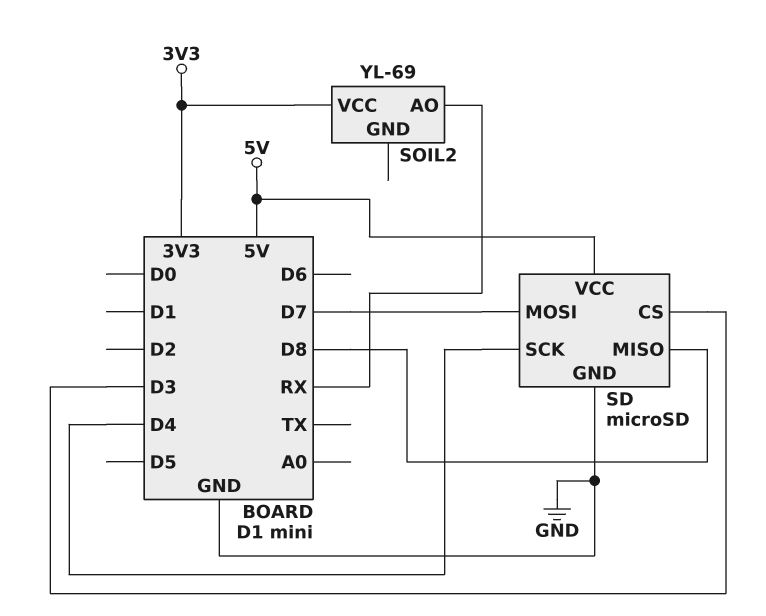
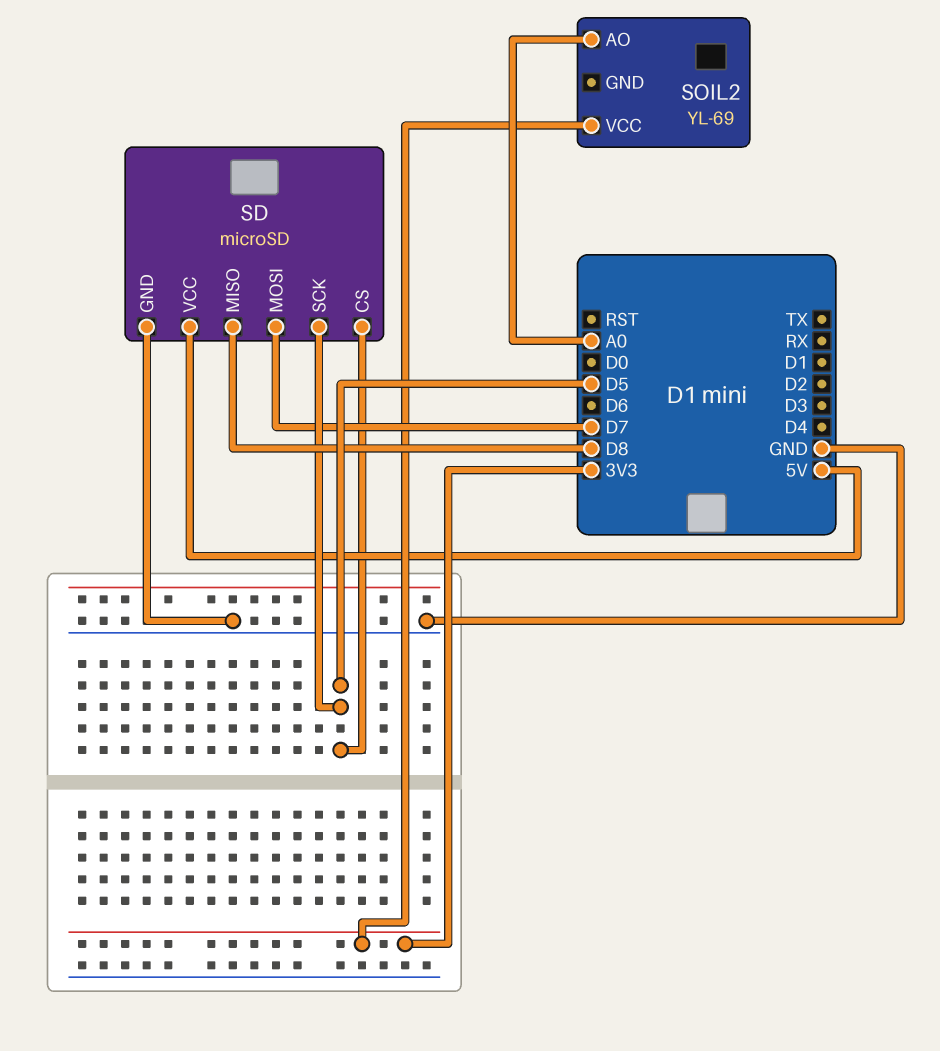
SD pin CS: D3 -> D5
SD pin SCK: D4 -> D5
SOIL2 pin AO: RX -> A0

